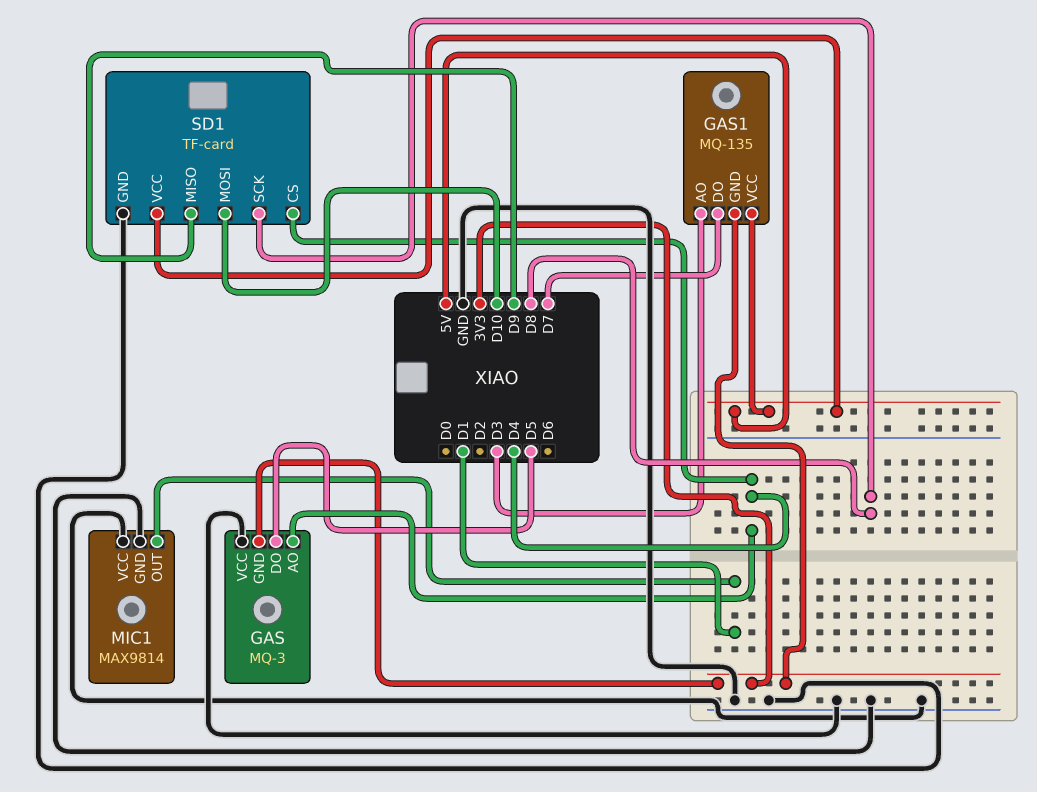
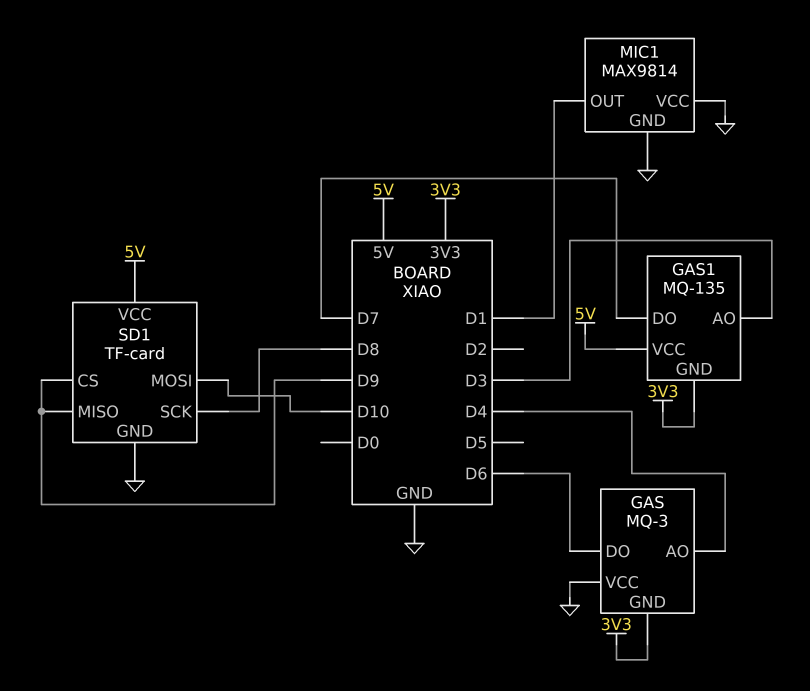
GAS pin DO: D5 -> D6
SD1 pin CS: D4 -> D9

